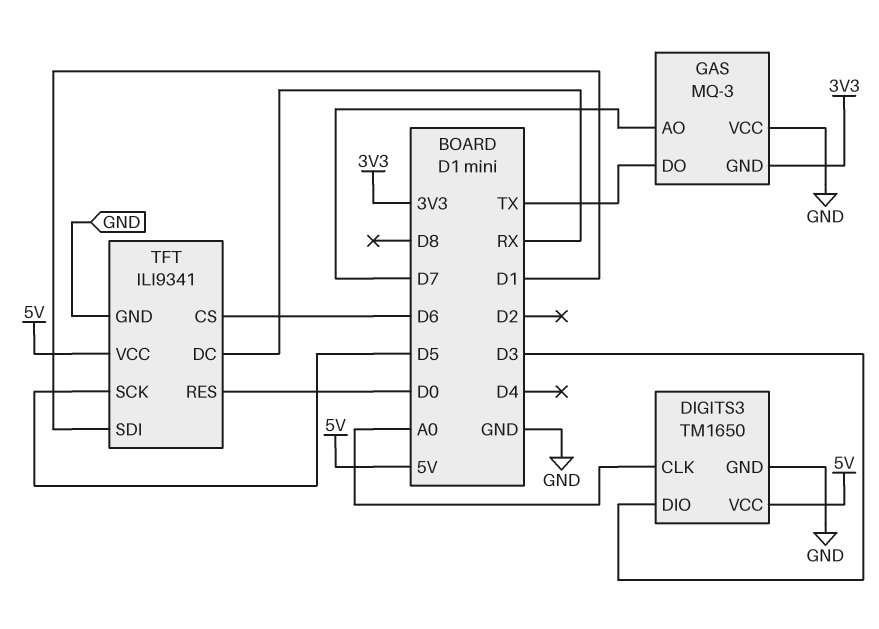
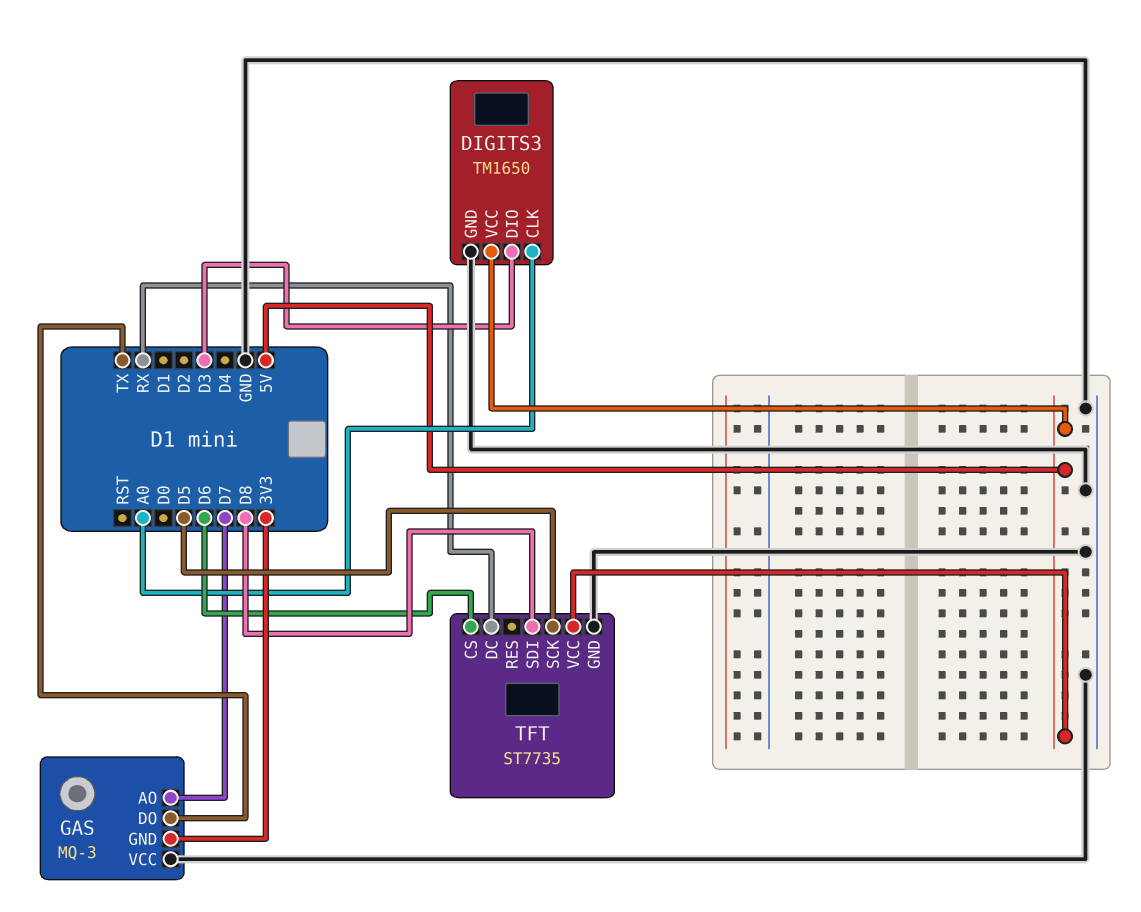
TFT: ILI9341 -> ST7735
TFT pin RES: D0 -> none
TFT pin SDI: D1 -> D8

